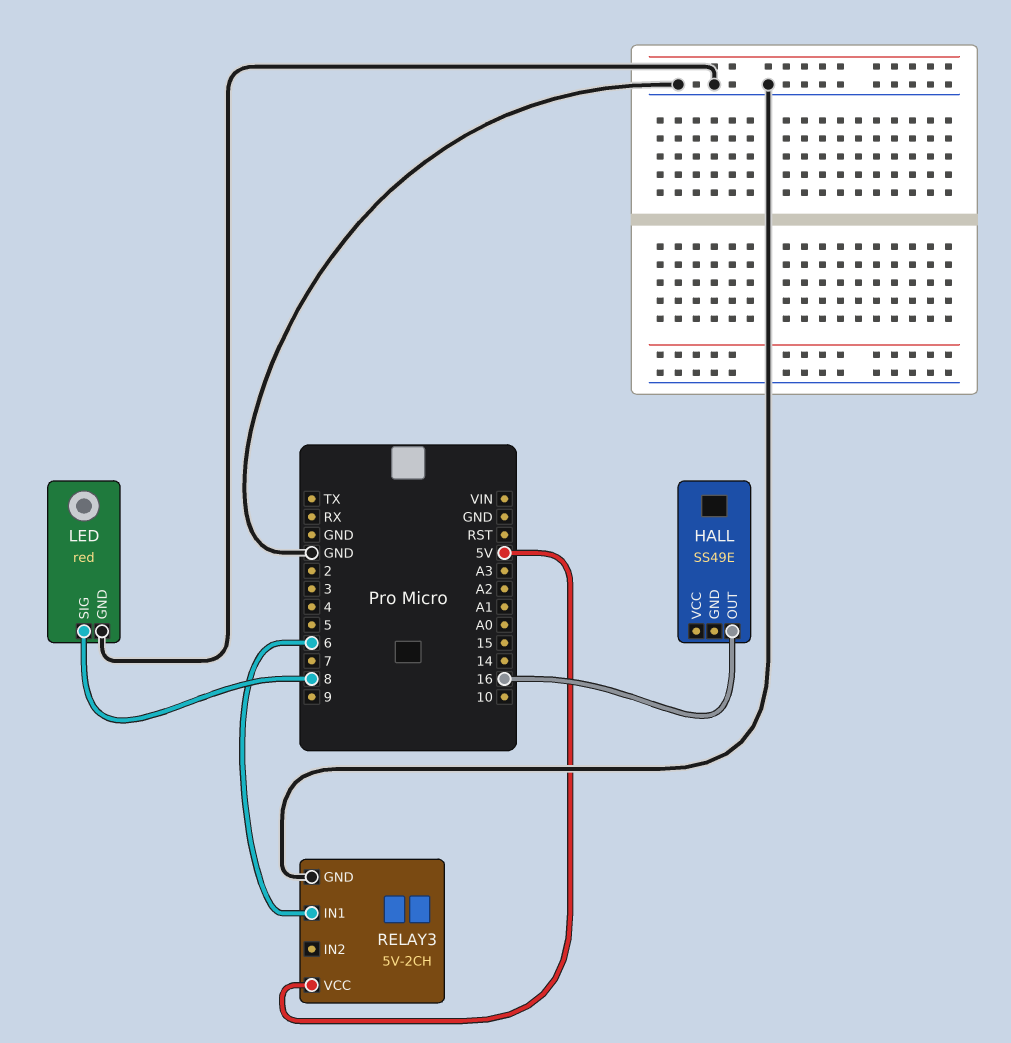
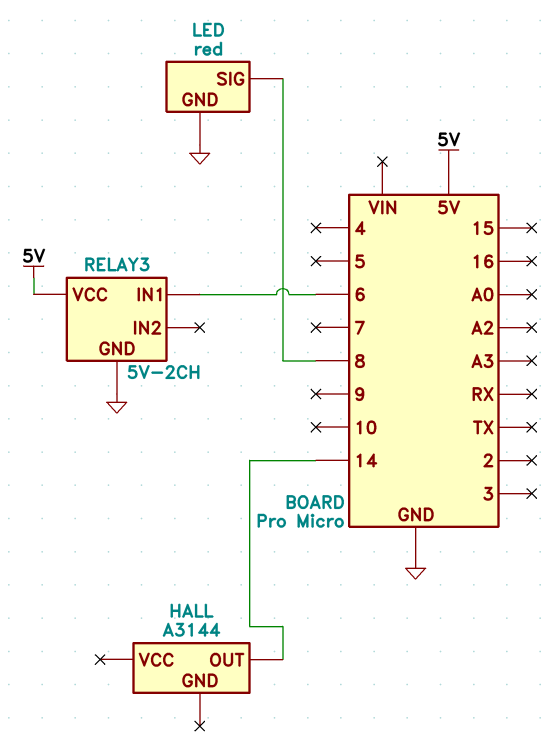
HALL: SS49E -> A3144
HALL pin OUT: 16 -> 14

